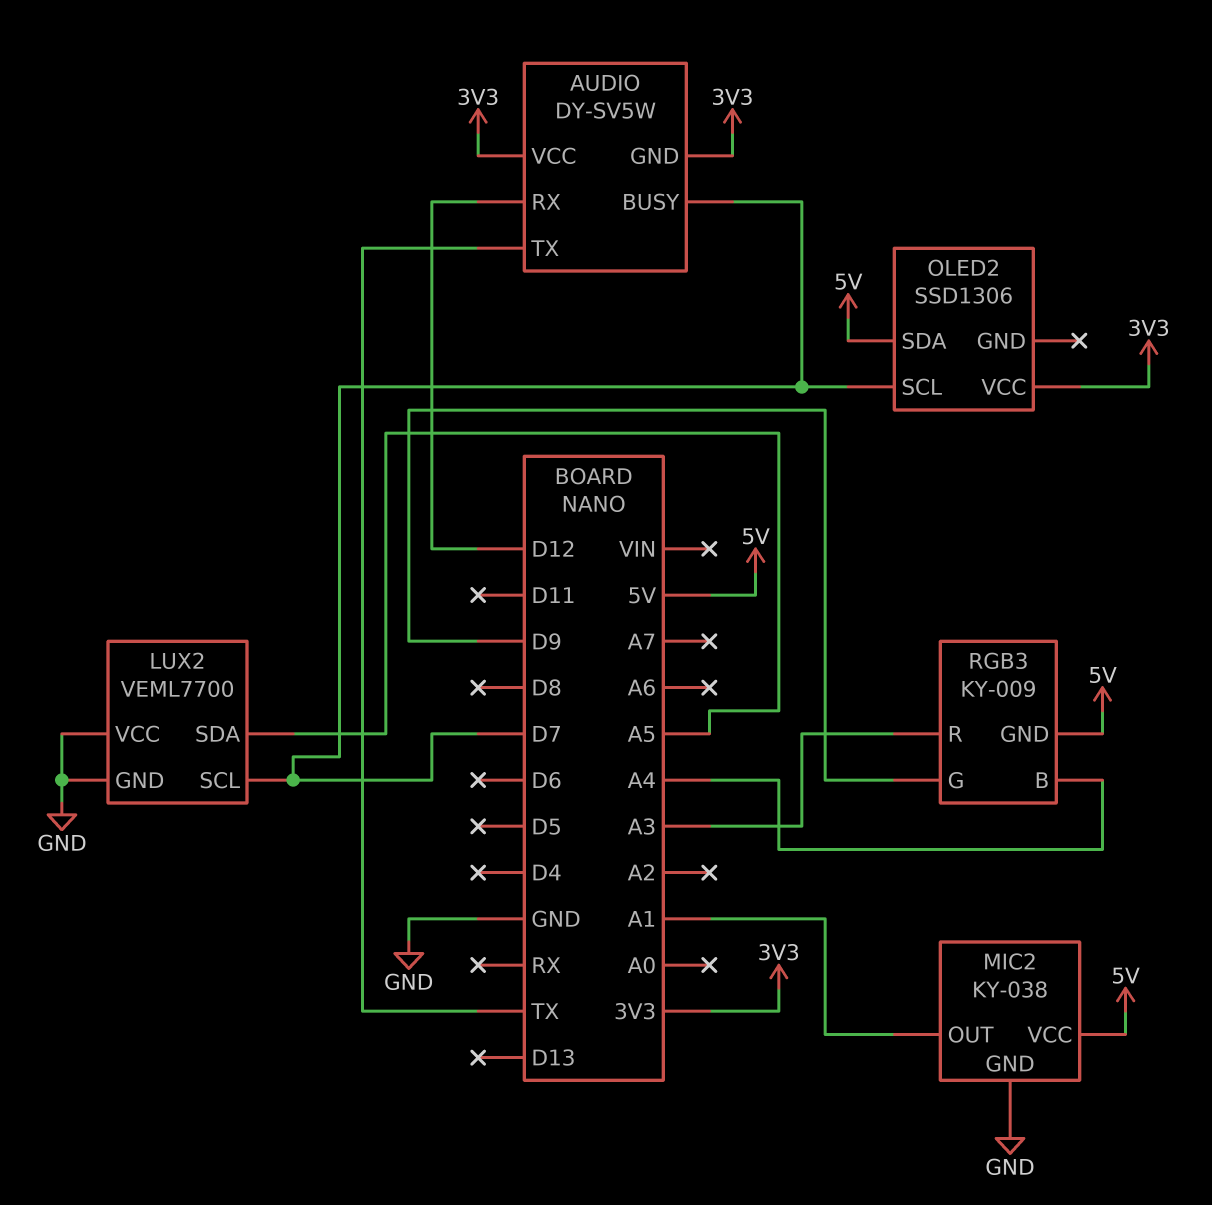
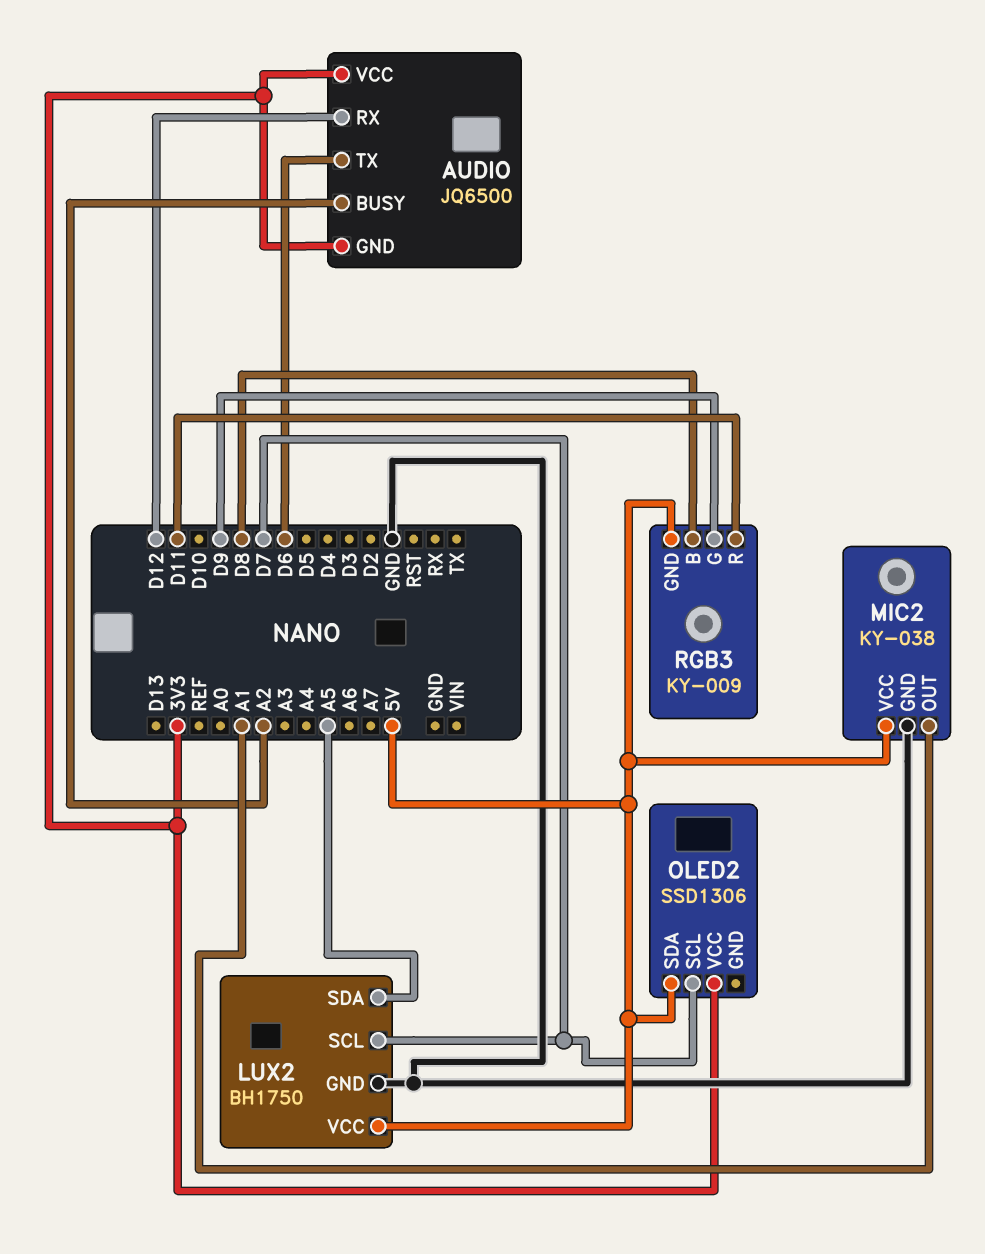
AUDIO: DY-SV5W -> JQ6500
AUDIO pin BUSY: D7 -> A2
AUDIO pin TX: TX -> D6
LUX2: VEML7700 -> BH1750
LUX2 pin VCC: GND -> 5V
RGB3 pin B: A4 -> D8
RGB3 pin R: A3 -> D11

